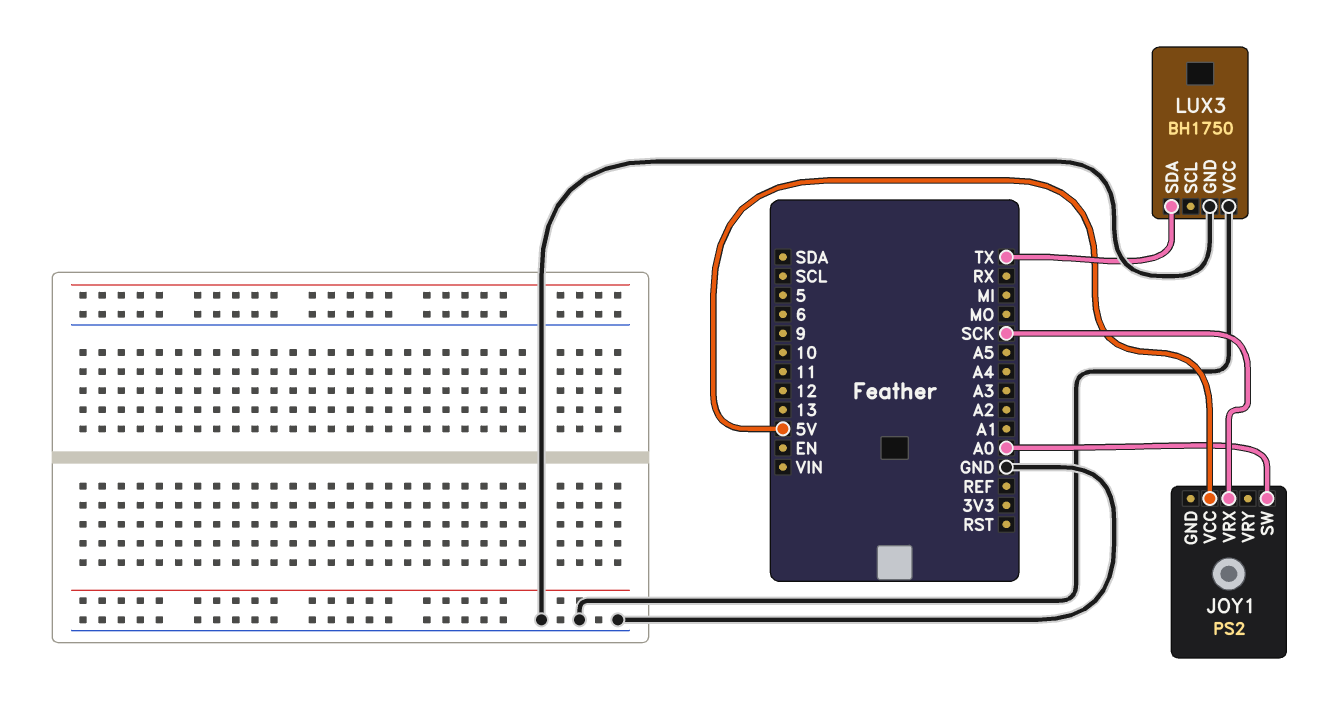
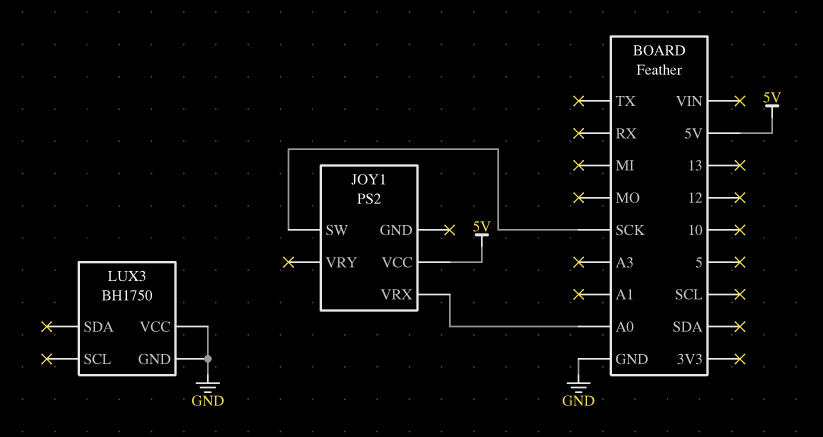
JOY1 pin SW: A0 -> SCK
JOY1 pin VRX: SCK -> A0
LUX3 pin SDA: TX -> none

